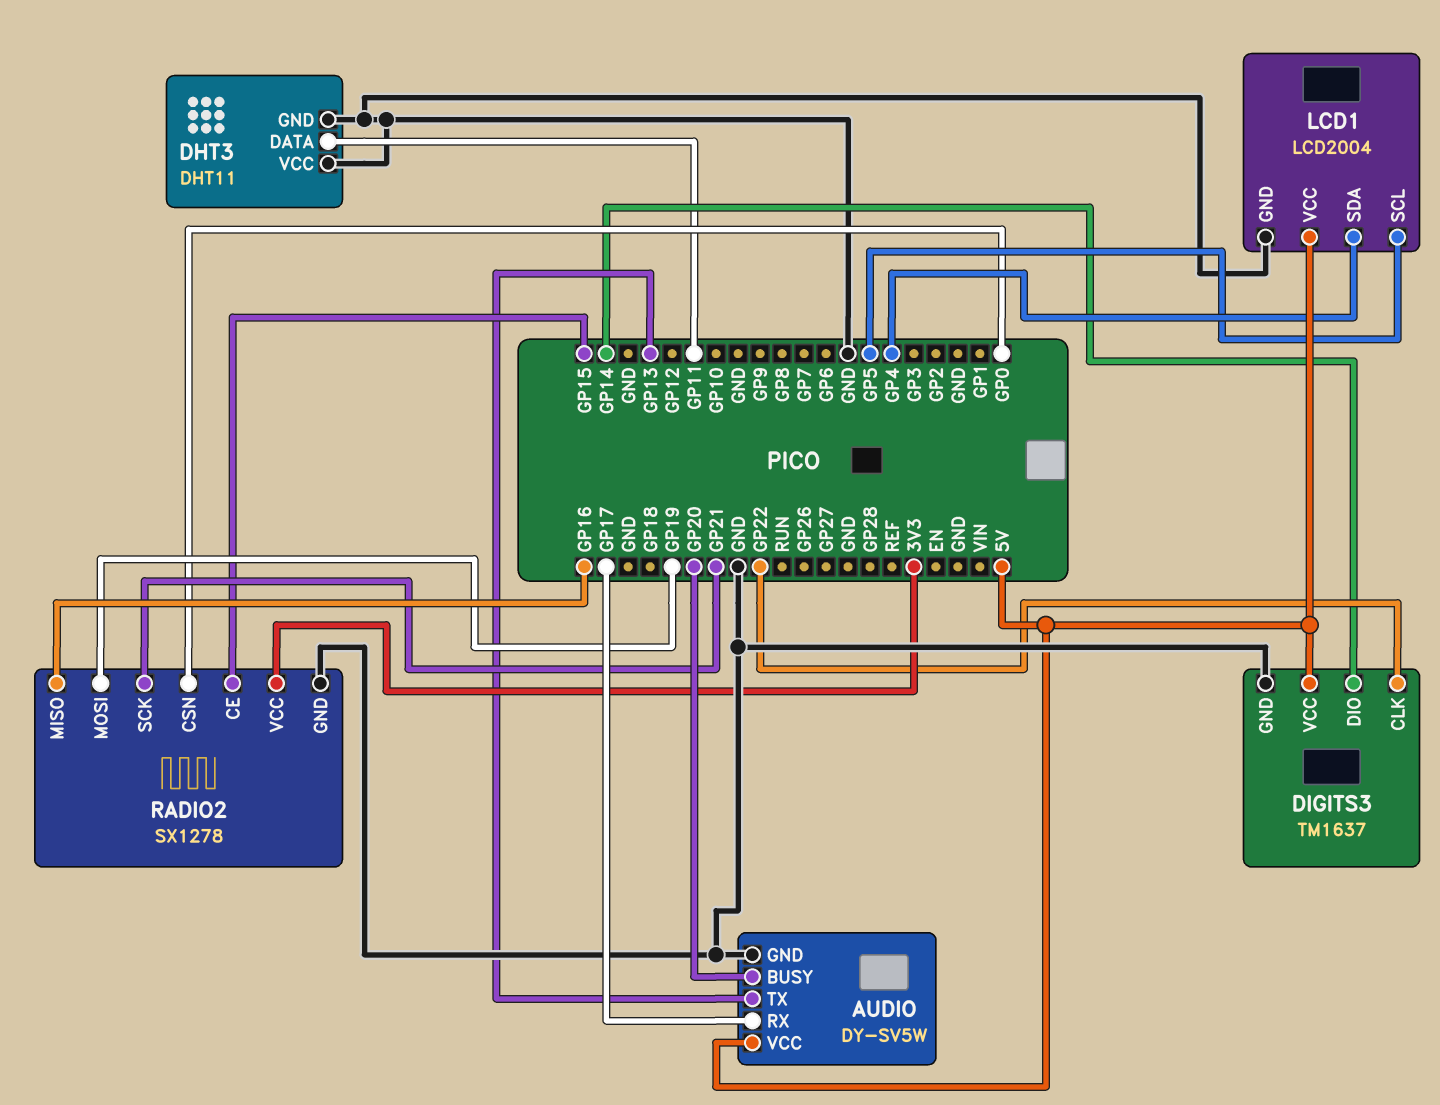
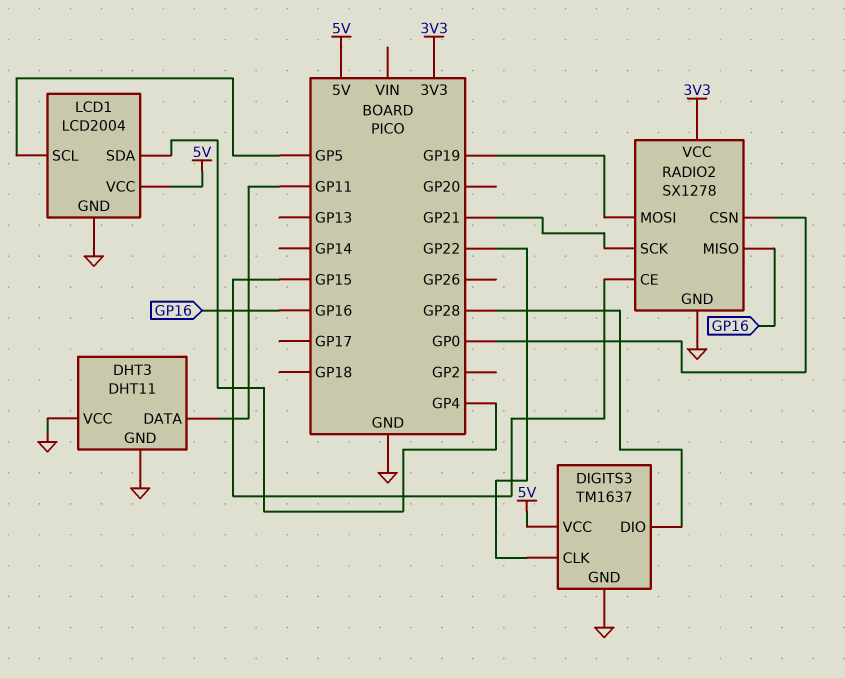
AUDIO: DY-SV5W -> none
AUDIO pin BUSY: GP20 -> none
AUDIO pin GND: GND -> none
AUDIO pin RX: GP17 -> none
AUDIO pin TX: GP13 -> none
AUDIO pin VCC: 5V -> none
DIGITS3 pin DIO: GP14 -> GP28

